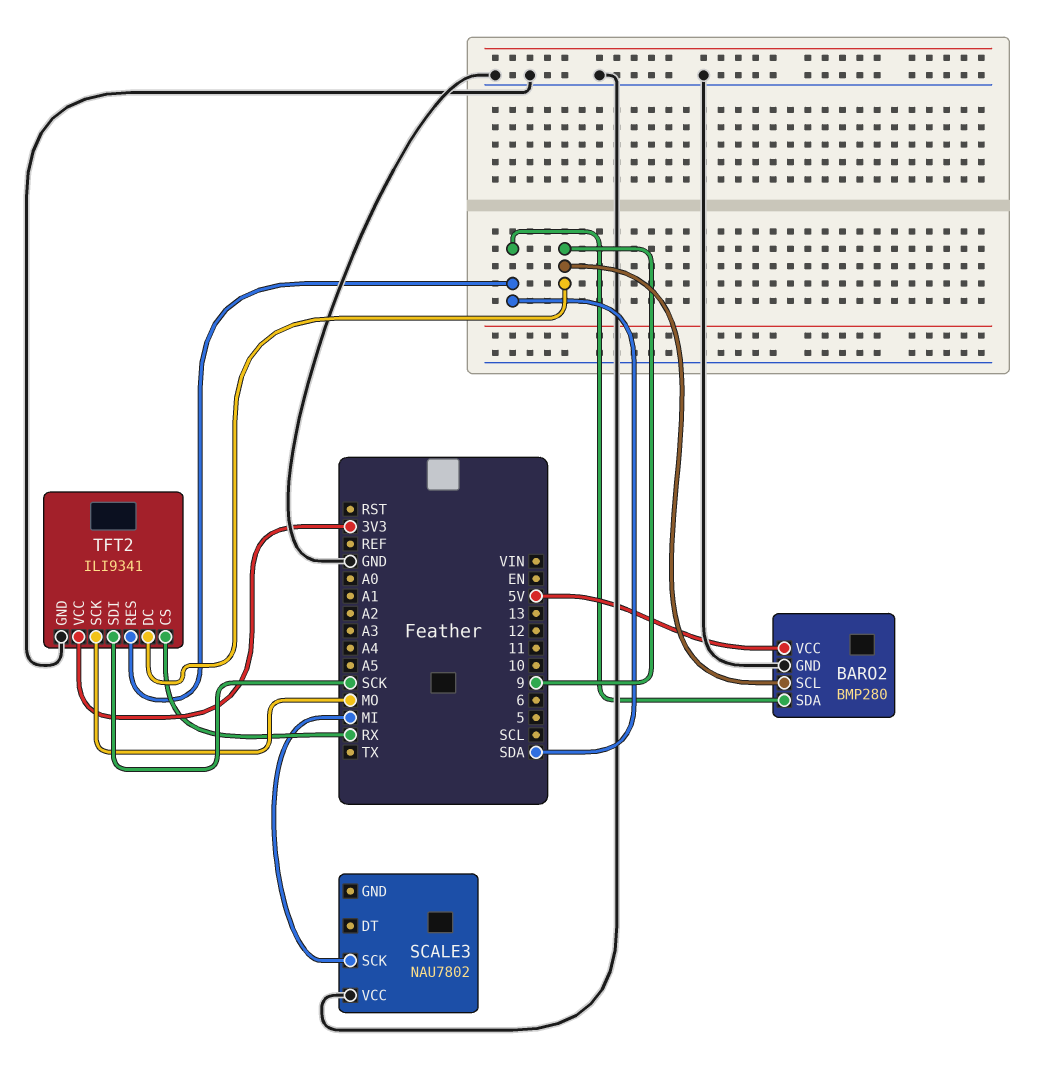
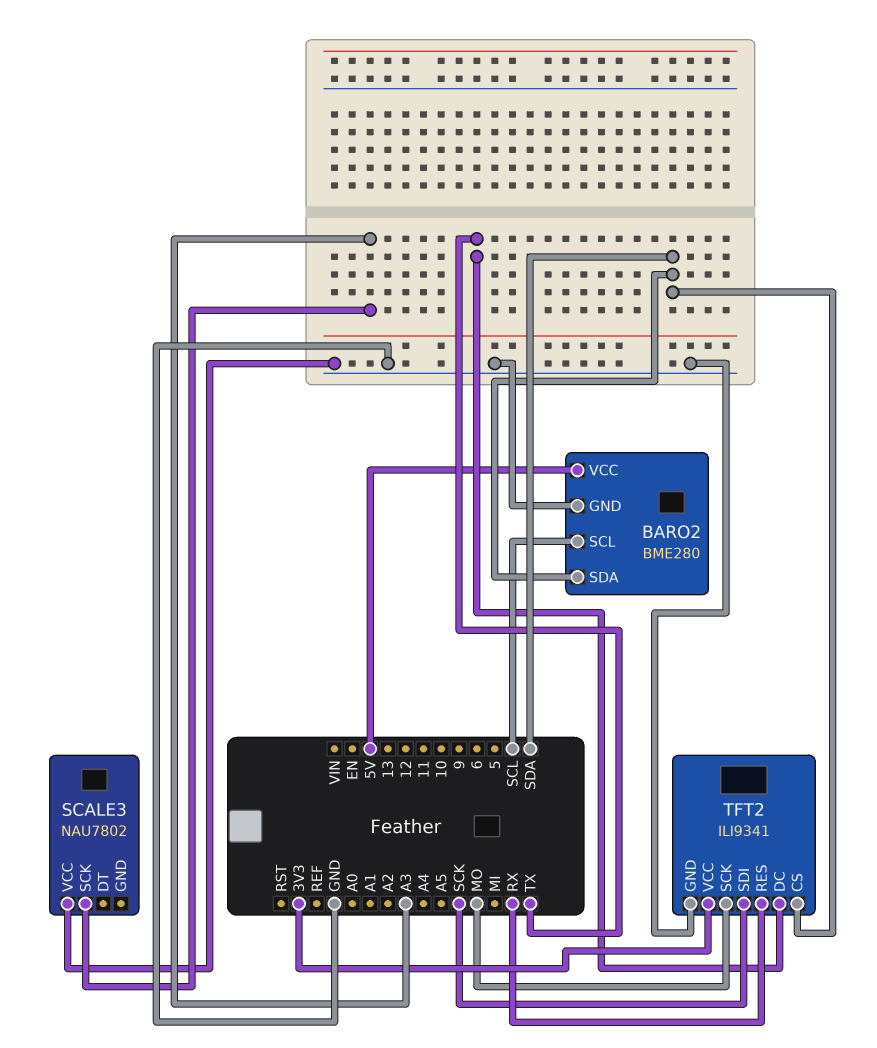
BARO2: BMP280 -> BME280
BARO2 pin SCL: 9 -> SCL
SCALE3 pin SCK: MI -> A3
TFT2 pin CS: RX -> SDA
TFT2 pin DC: 9 -> TX
TFT2 pin RES: SDA -> RX

